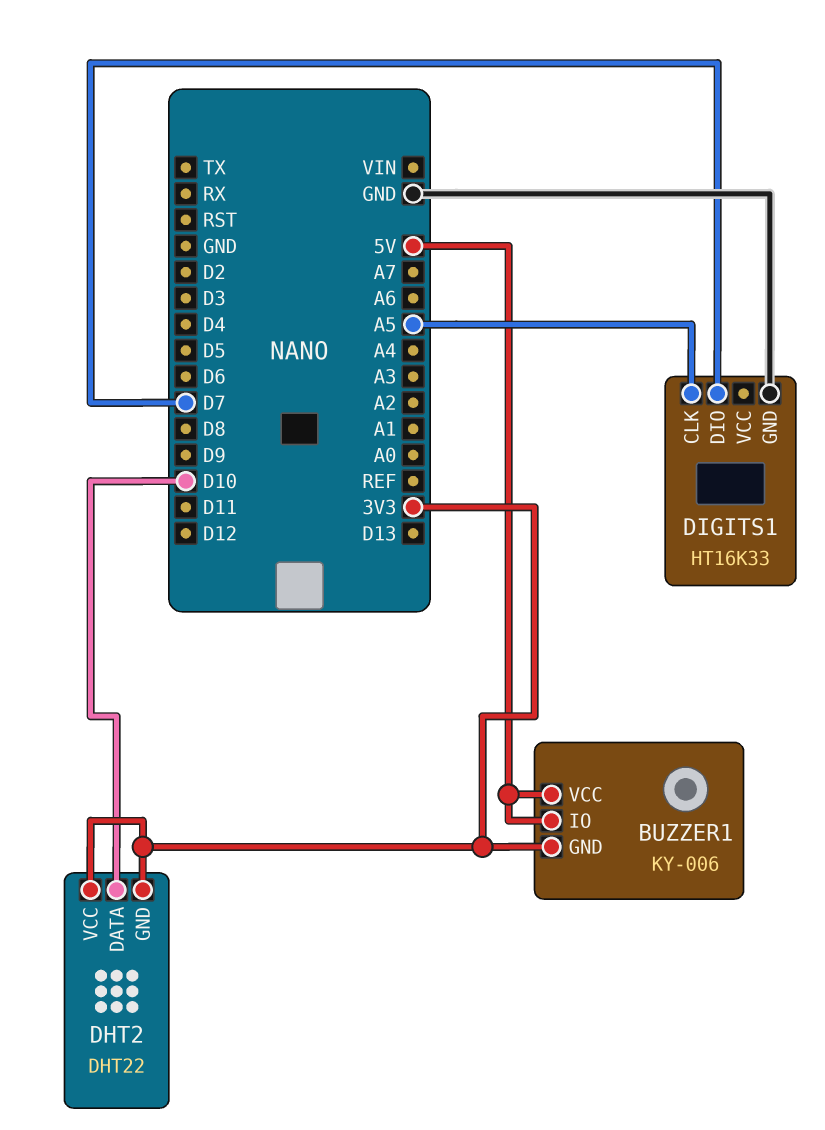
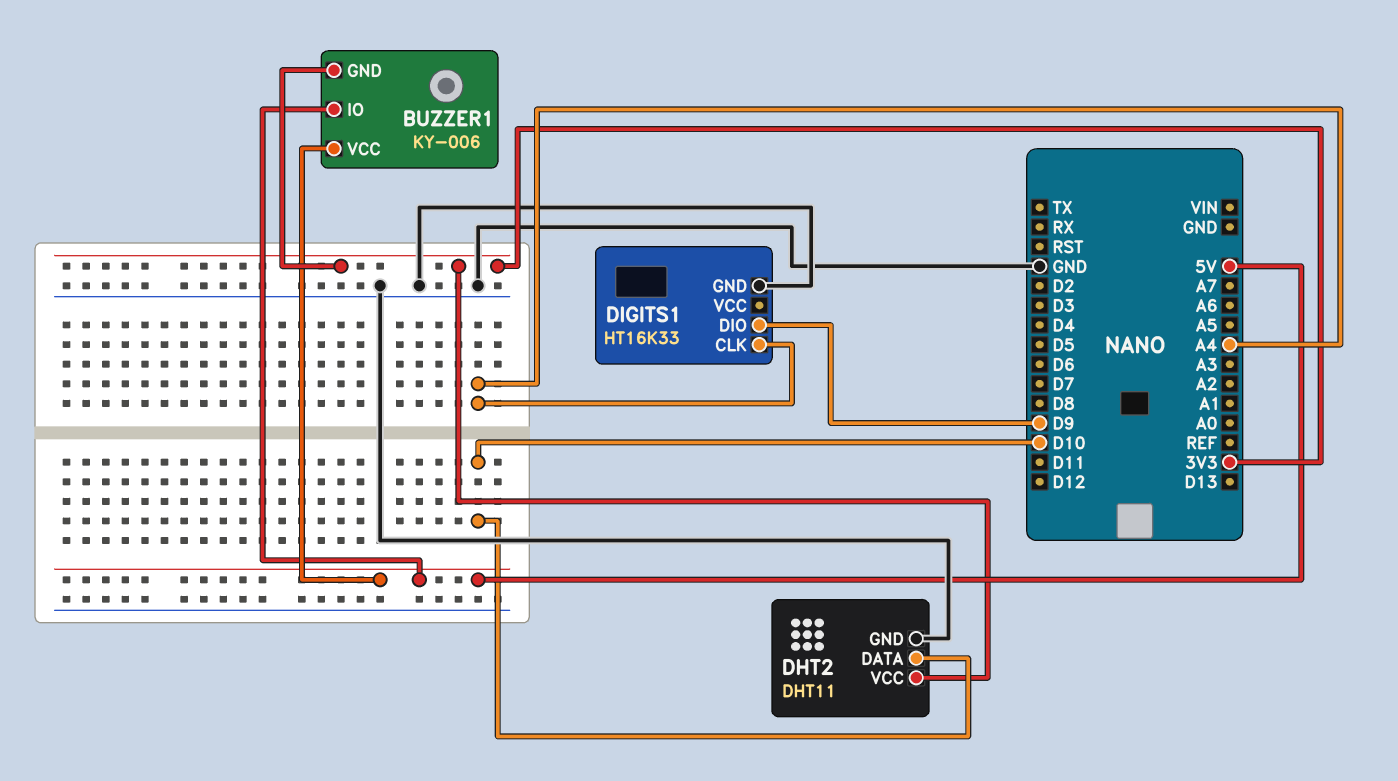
DHT2: DHT22 -> DHT11
DHT2 pin GND: 3V3 -> GND
DIGITS1 pin CLK: A5 -> A4
DIGITS1 pin DIO: D7 -> D9

